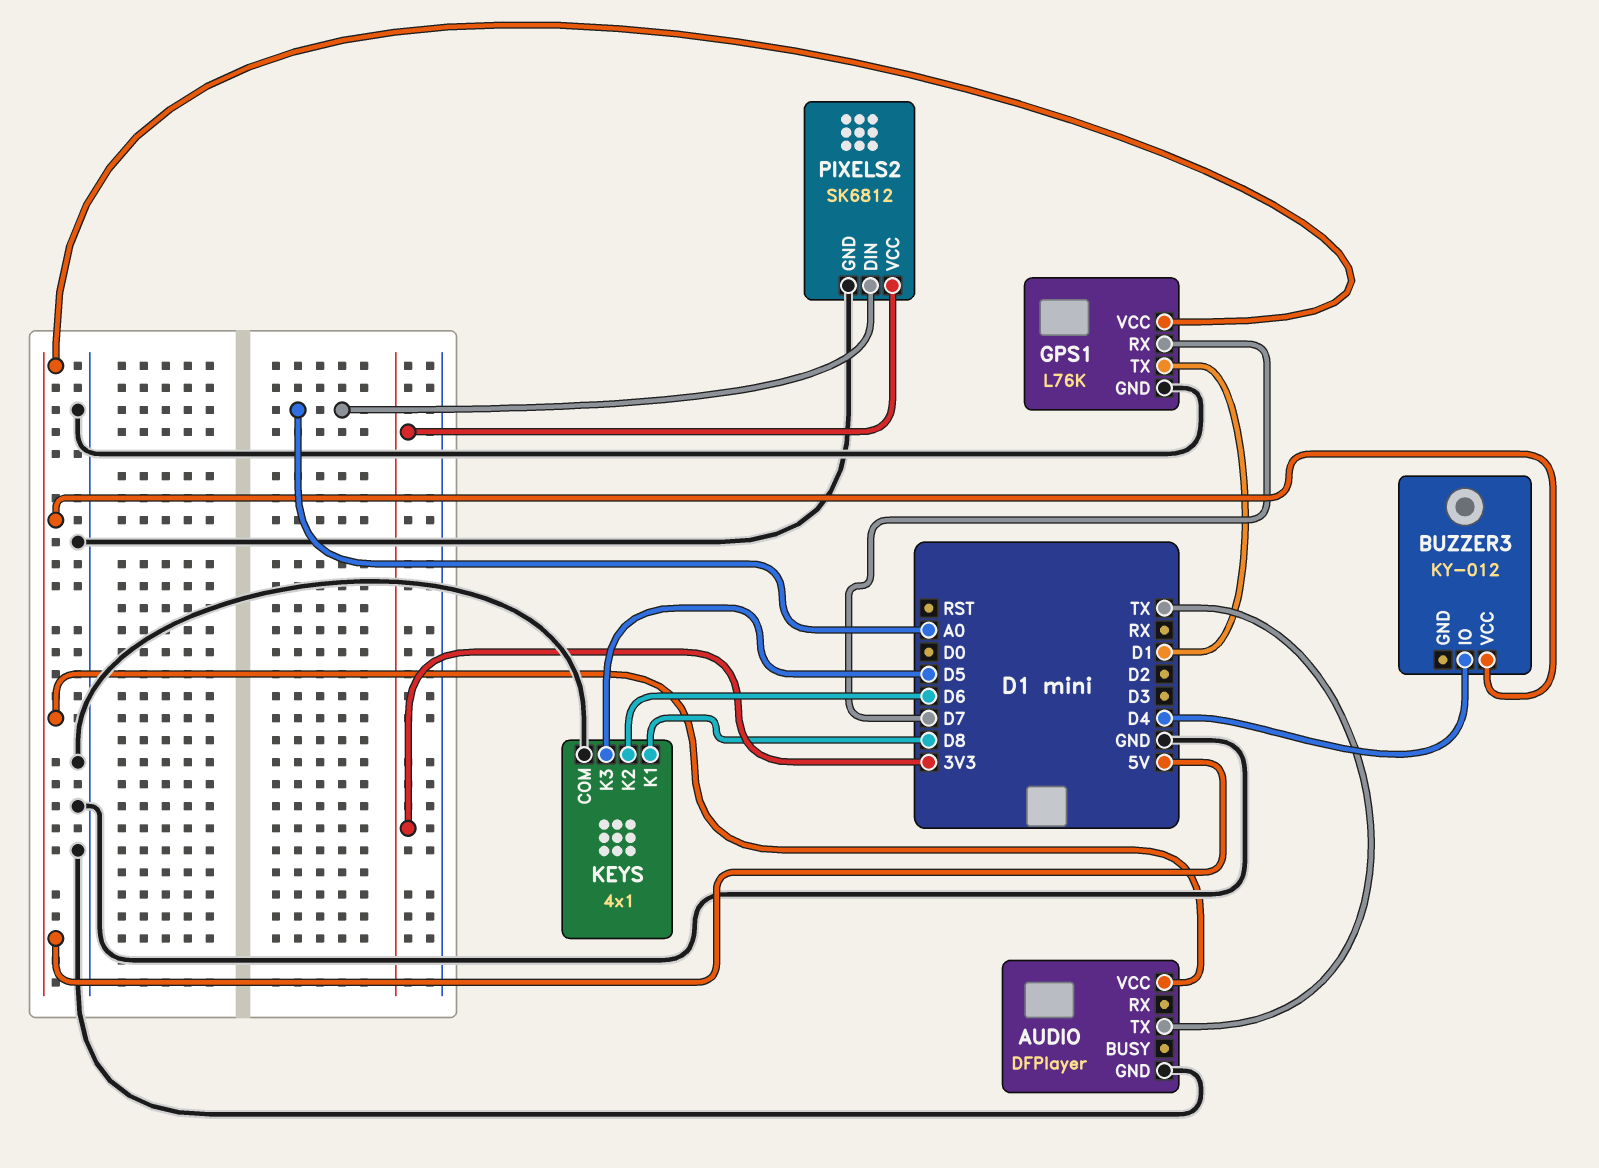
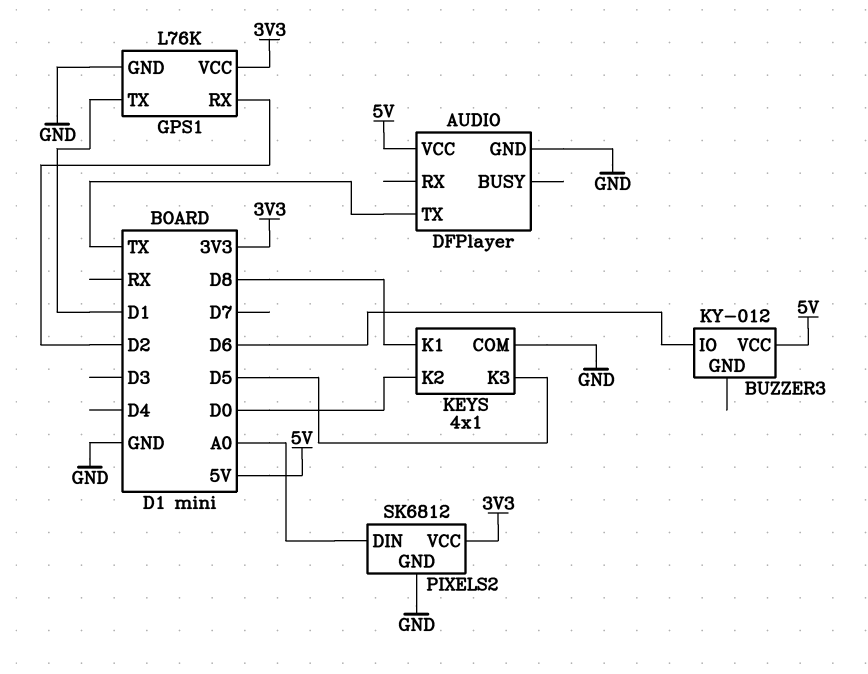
BUZZER3 pin IO: D4 -> D6
GPS1 pin RX: D7 -> D2
GPS1 pin VCC: 5V -> 3V3
KEYS pin K2: D6 -> D0

